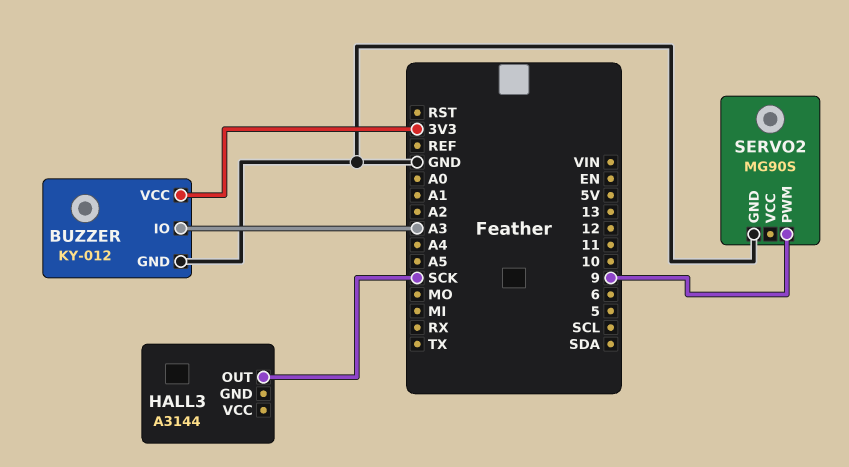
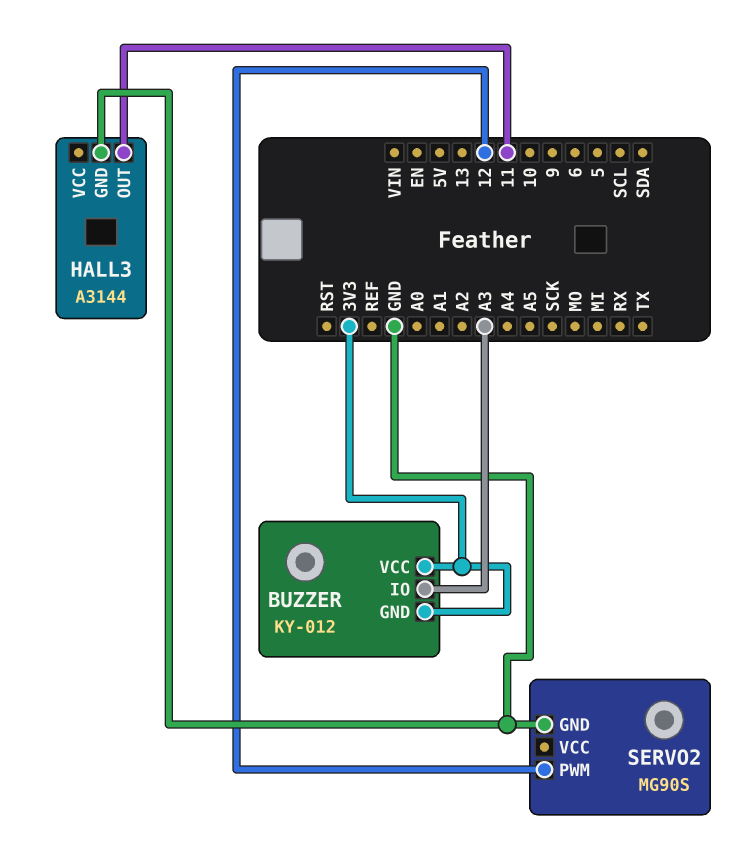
BUZZER pin GND: GND -> 3V3
HALL3 pin GND: none -> GND
HALL3 pin OUT: SCK -> 11
SERVO2 pin PWM: 9 -> 12

